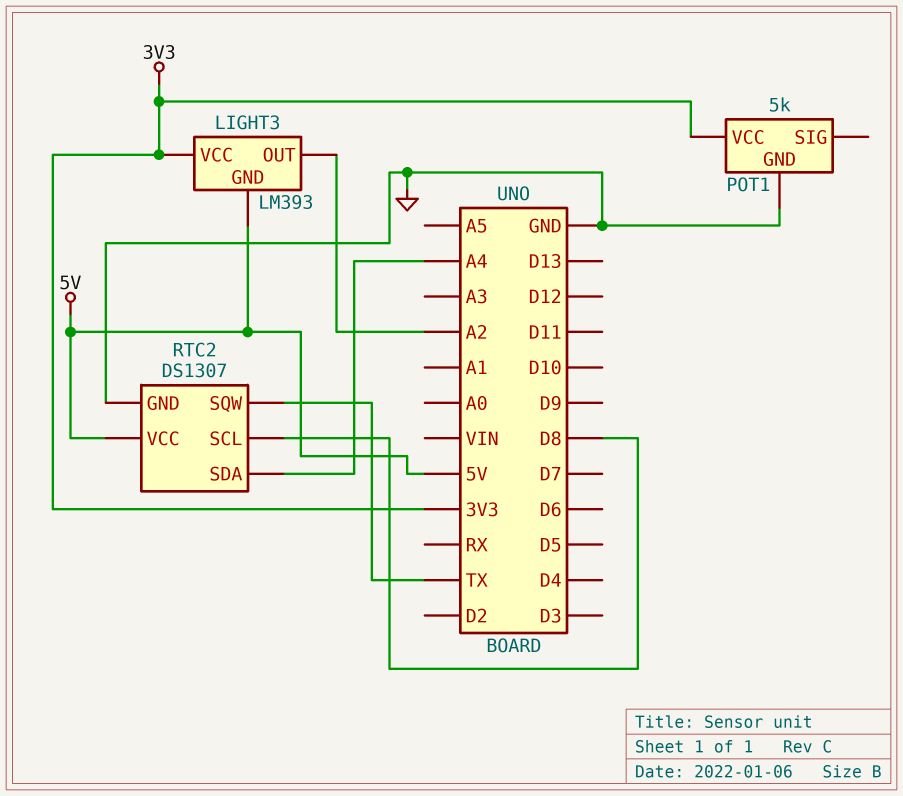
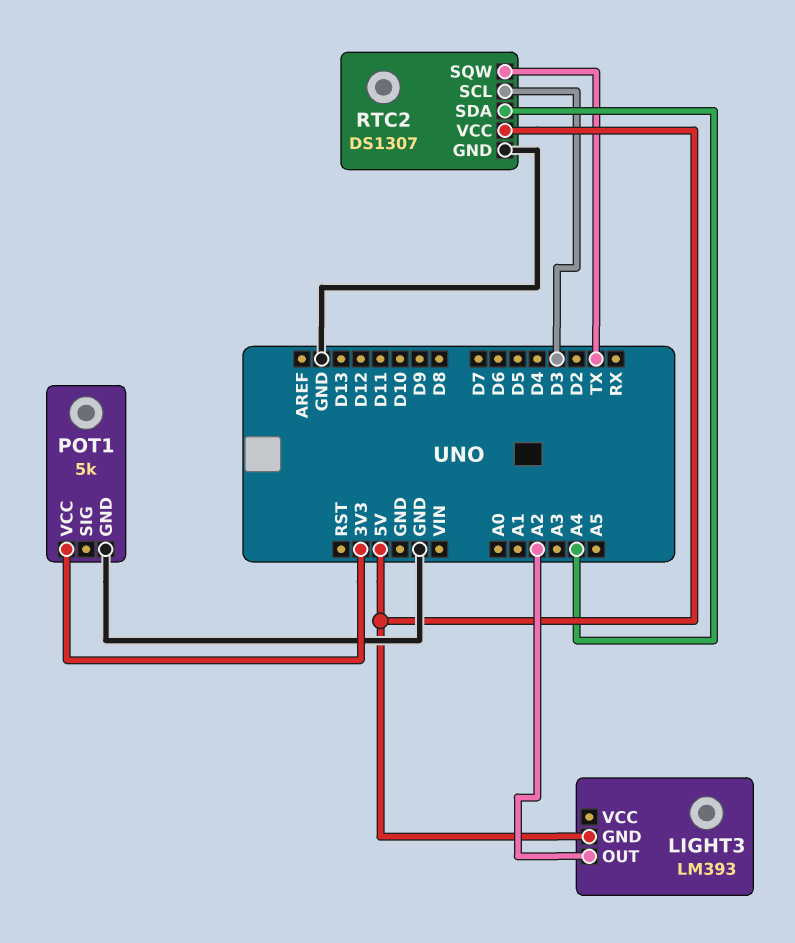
LIGHT3 pin VCC: 3V3 -> none
RTC2 pin SCL: D8 -> D3

